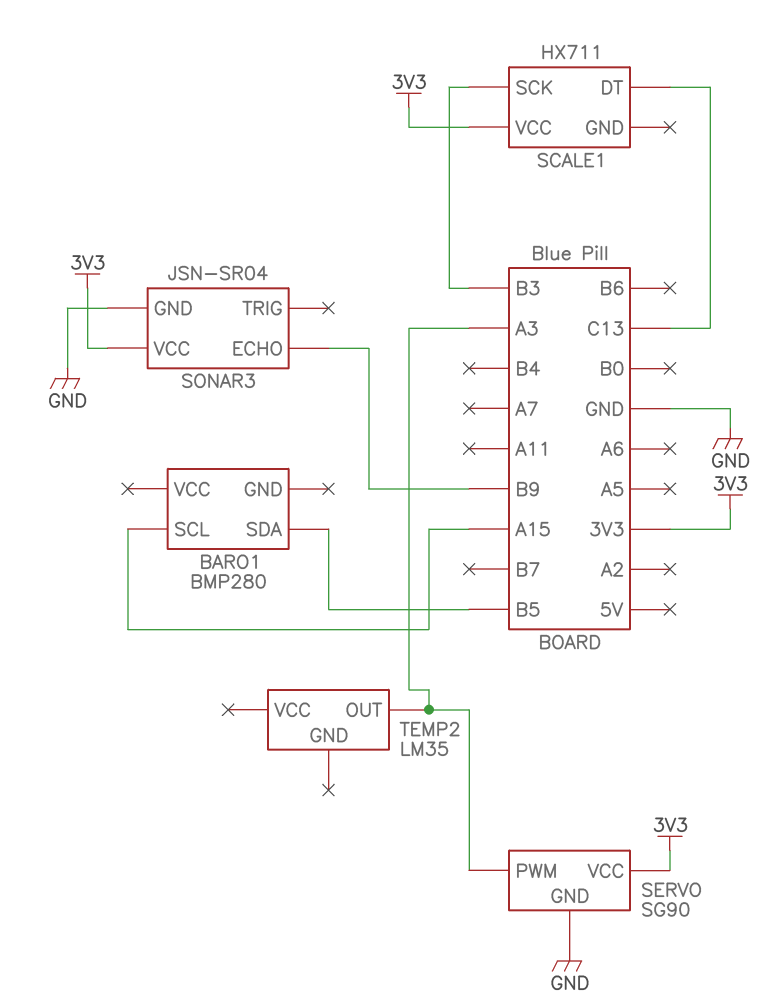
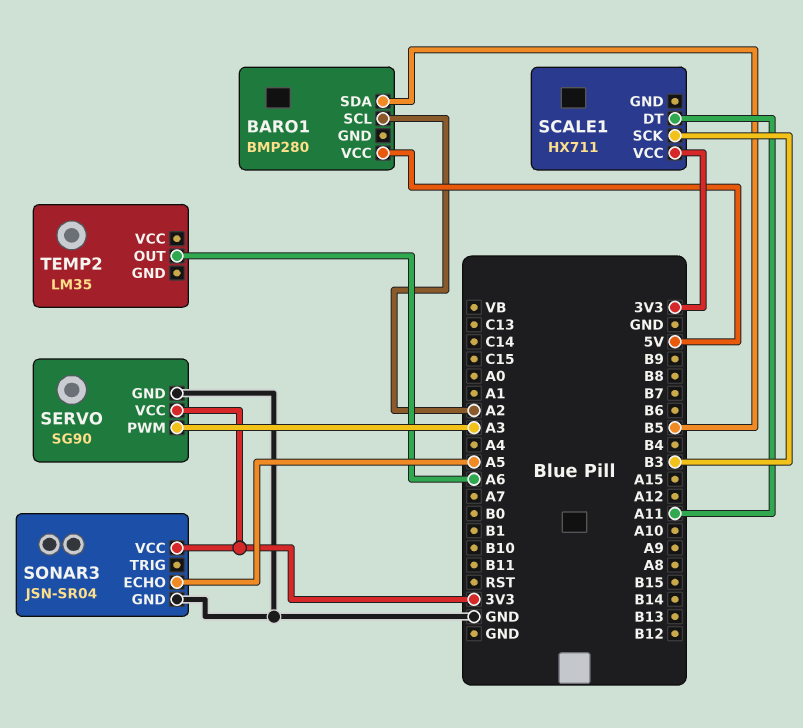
BARO1 pin SCL: A15 -> A2
BARO1 pin VCC: none -> 5V
SCALE1 pin DT: C13 -> A11
SONAR3 pin ECHO: B9 -> A5
TEMP2 pin OUT: A3 -> A6

